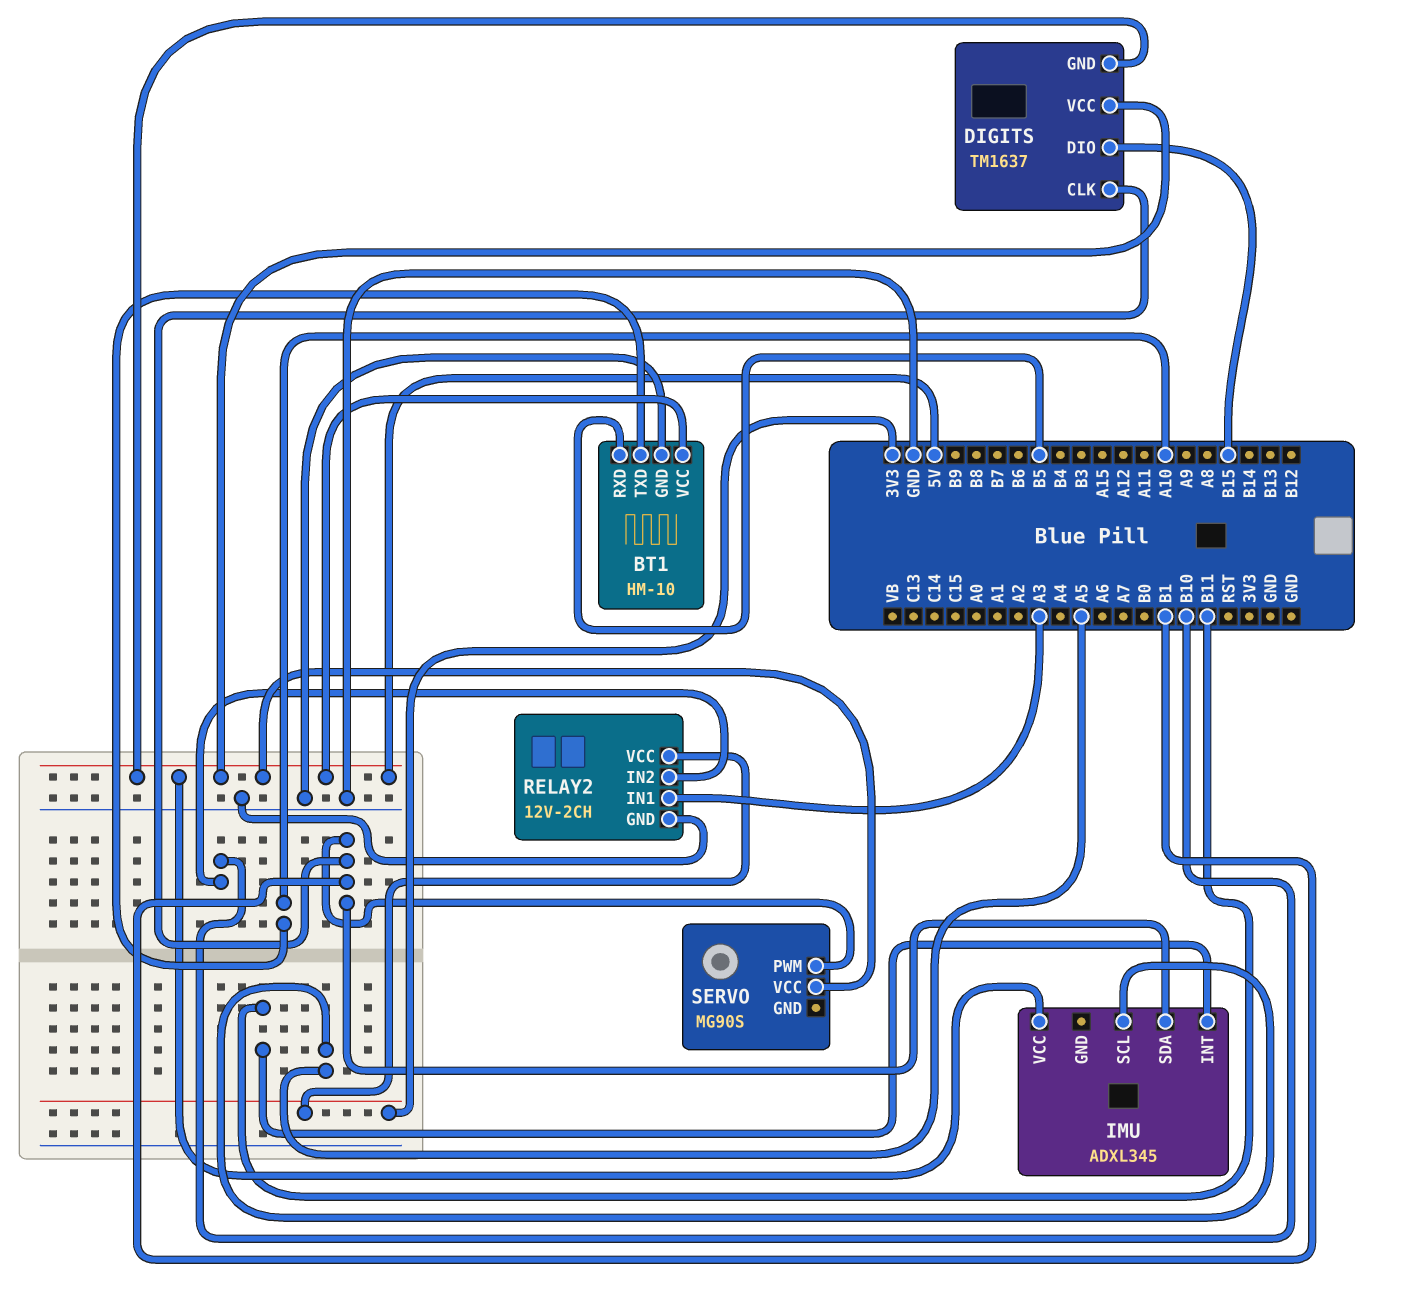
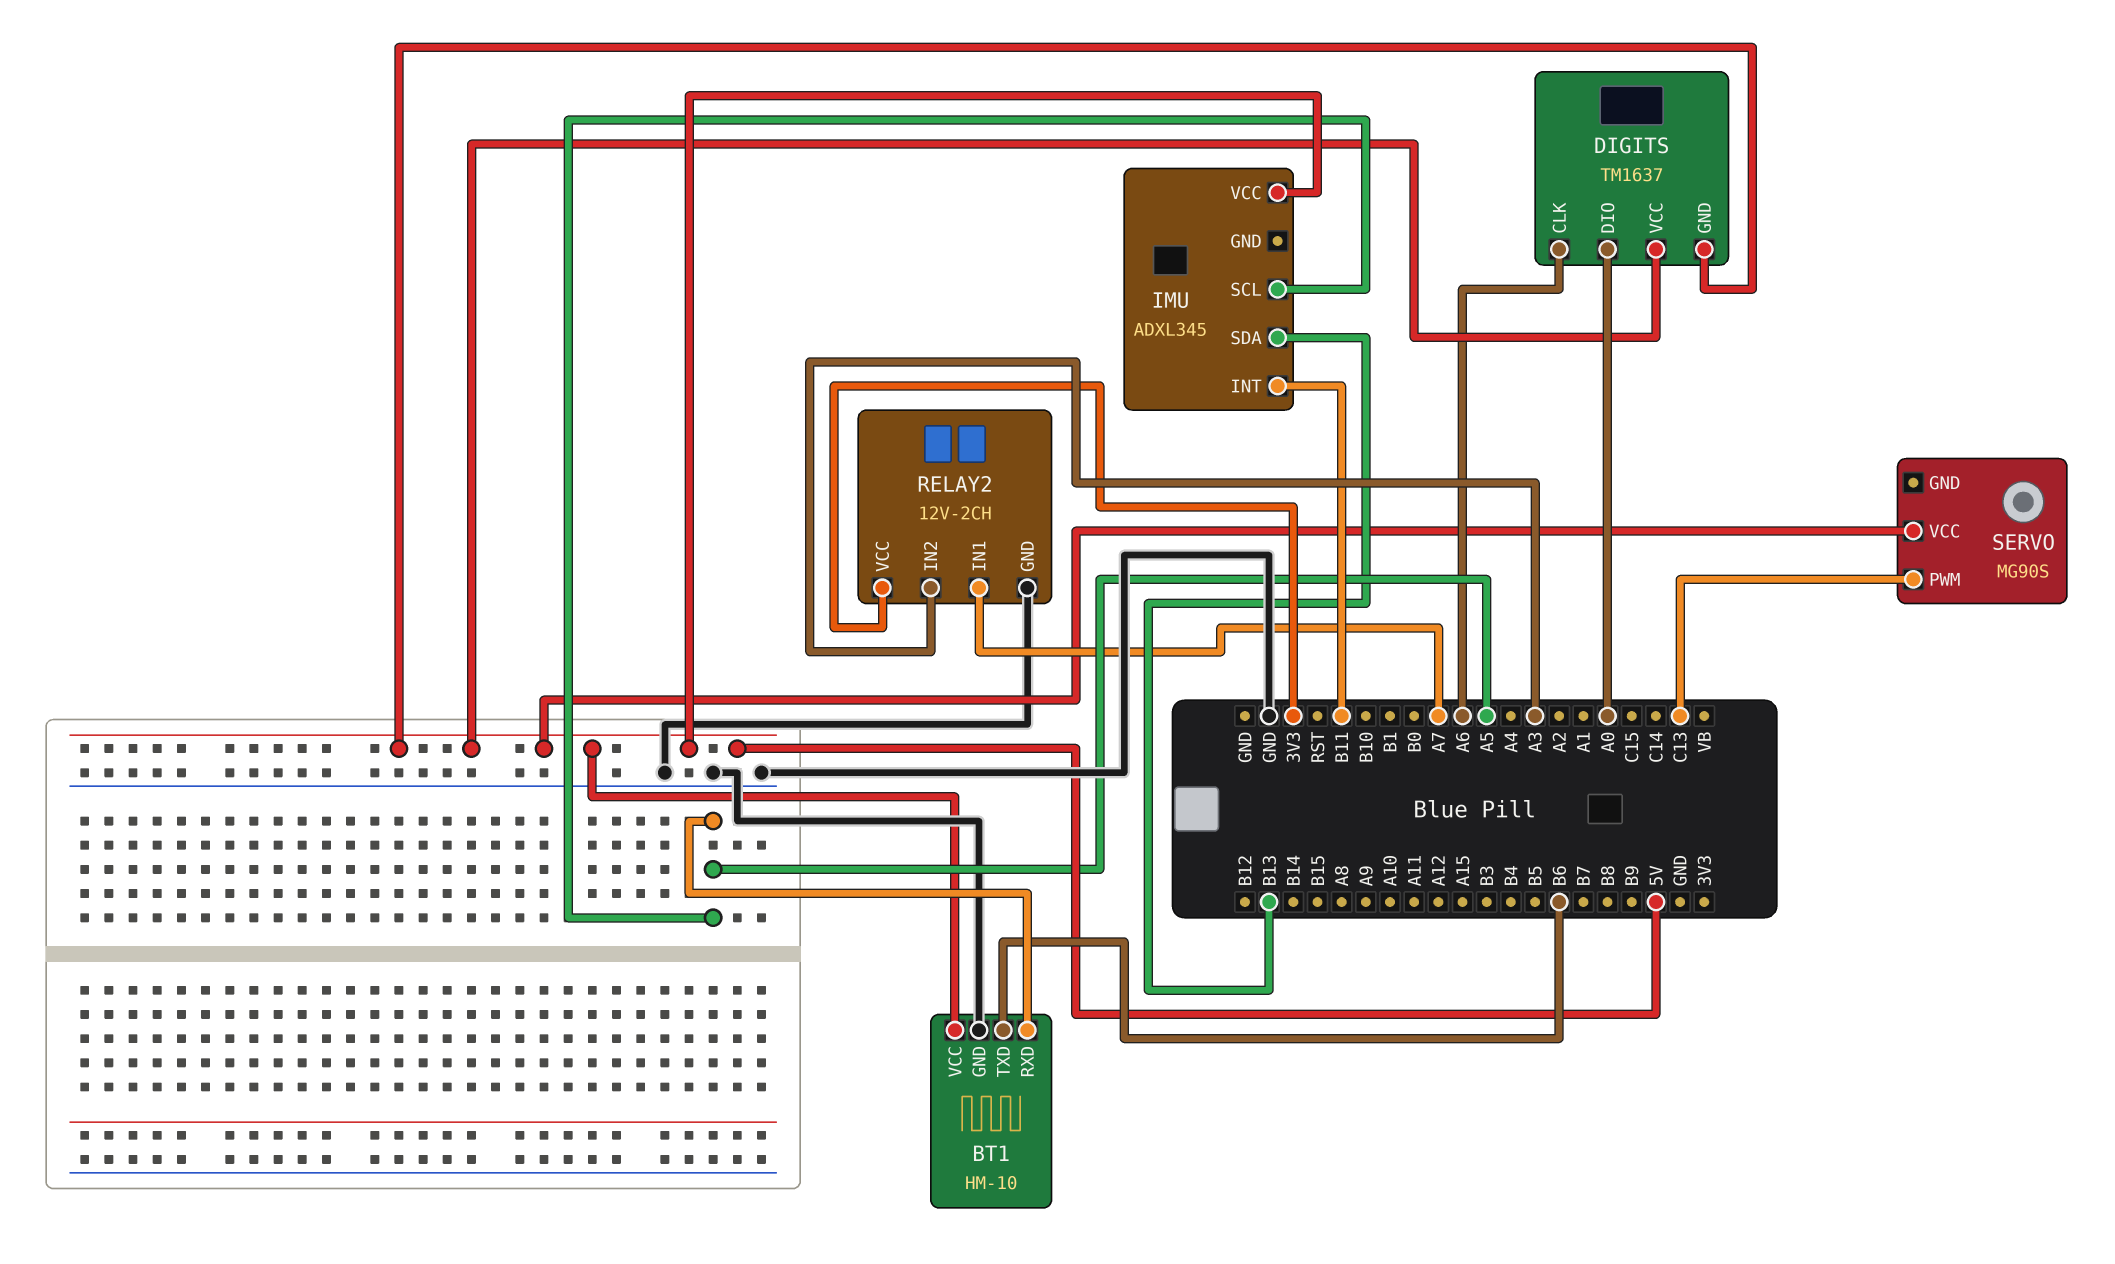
BT1 pin RXD: B5 -> A5
BT1 pin TXD: A10 -> B6
DIGITS pin CLK: B1 -> A6
DIGITS pin DIO: B15 -> A0
IMU pin SDA: B1 -> B13
RELAY2 pin IN1: A3 -> A7
RELAY2 pin IN2: B10 -> A3
SERVO pin PWM: B1 -> C13

